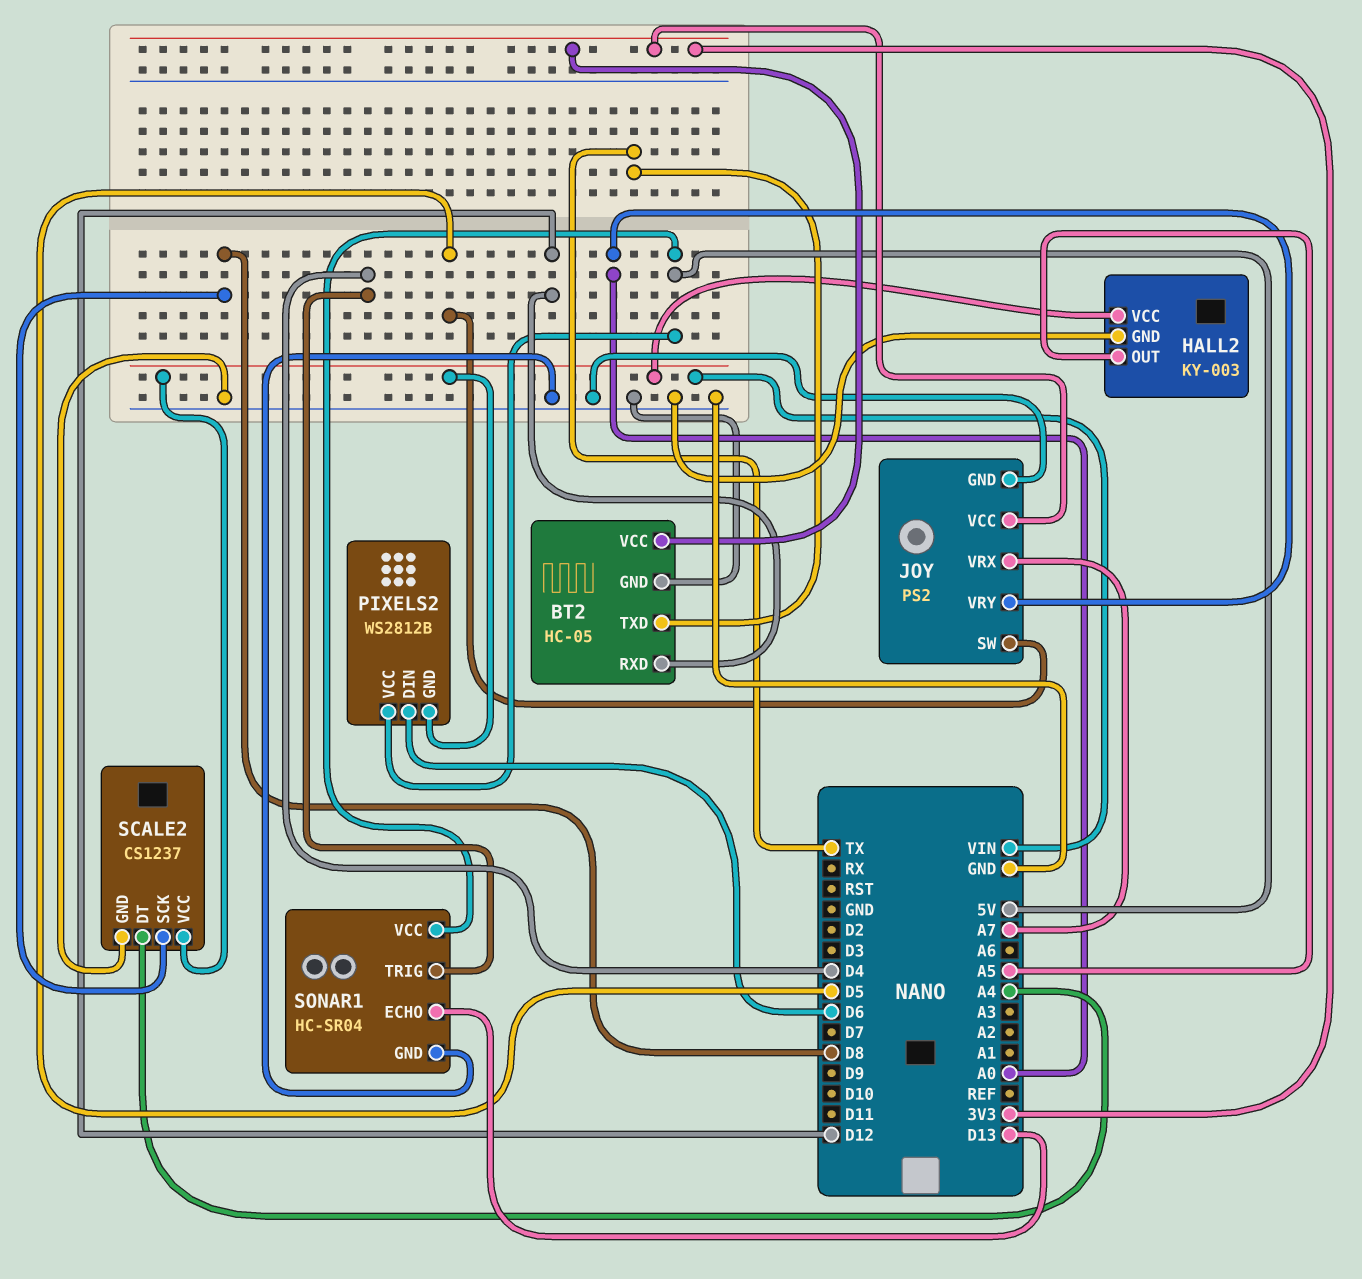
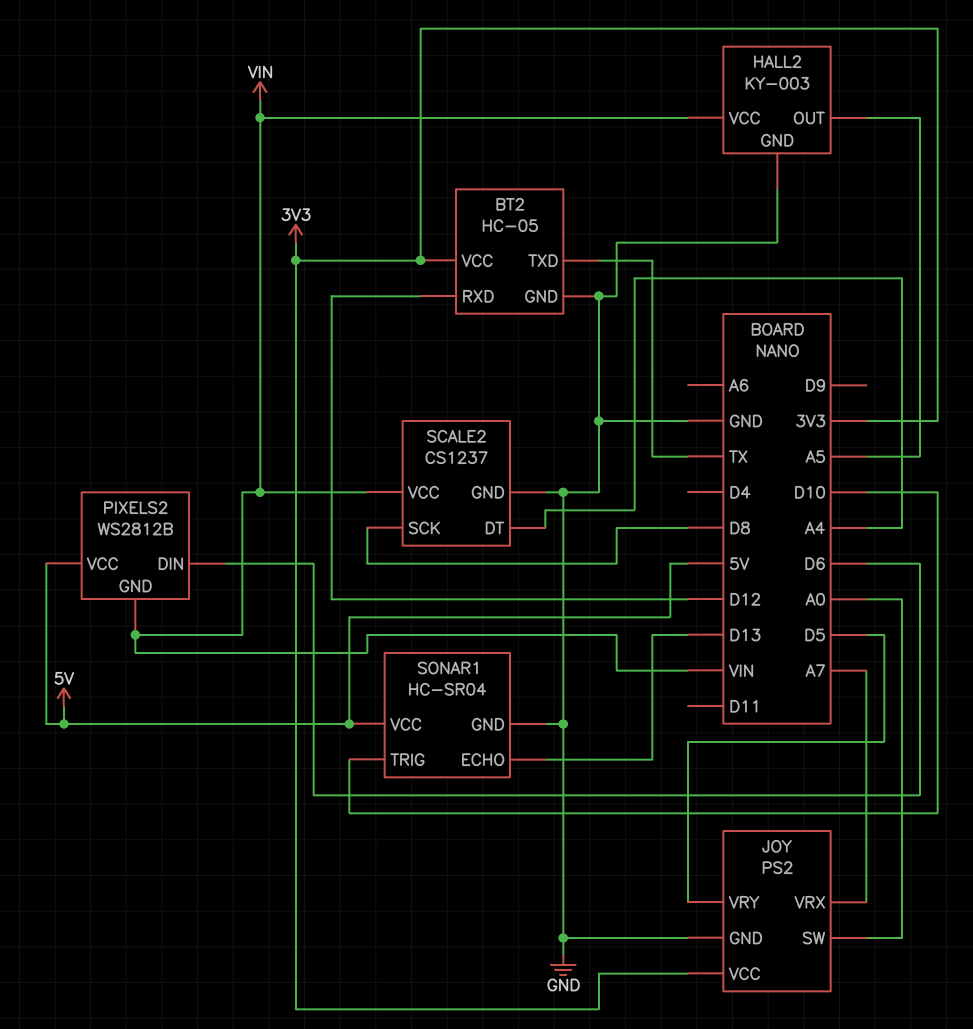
JOY pin SW: D5 -> A0
JOY pin VRY: A0 -> D5
SONAR1 pin TRIG: D4 -> D10

